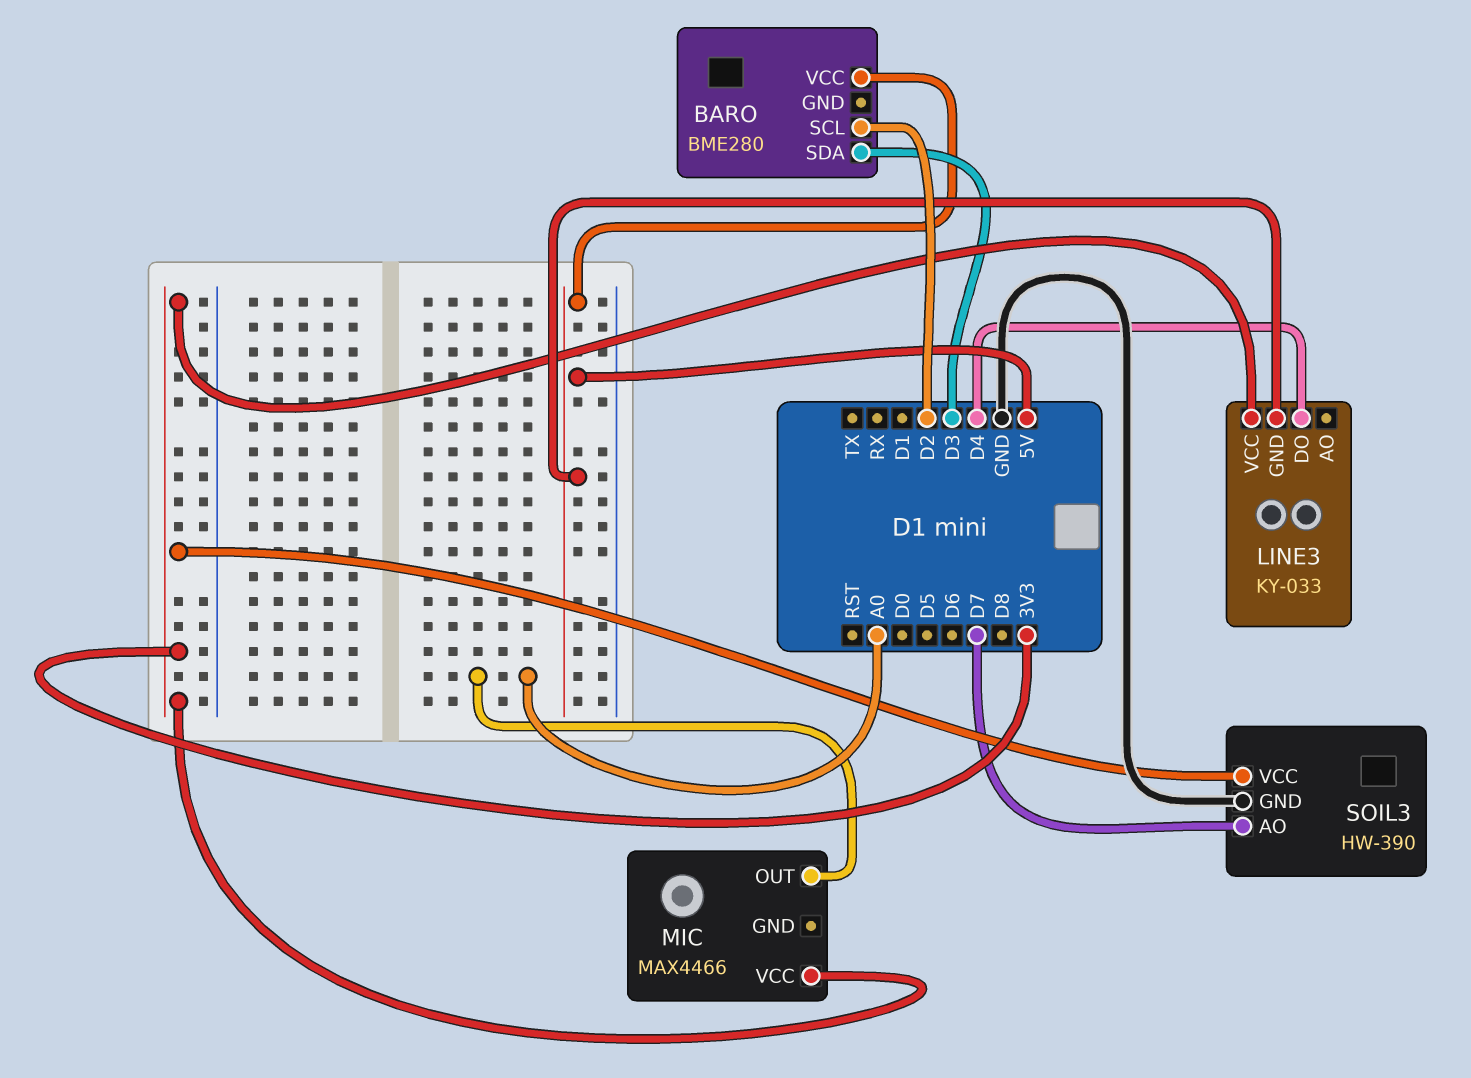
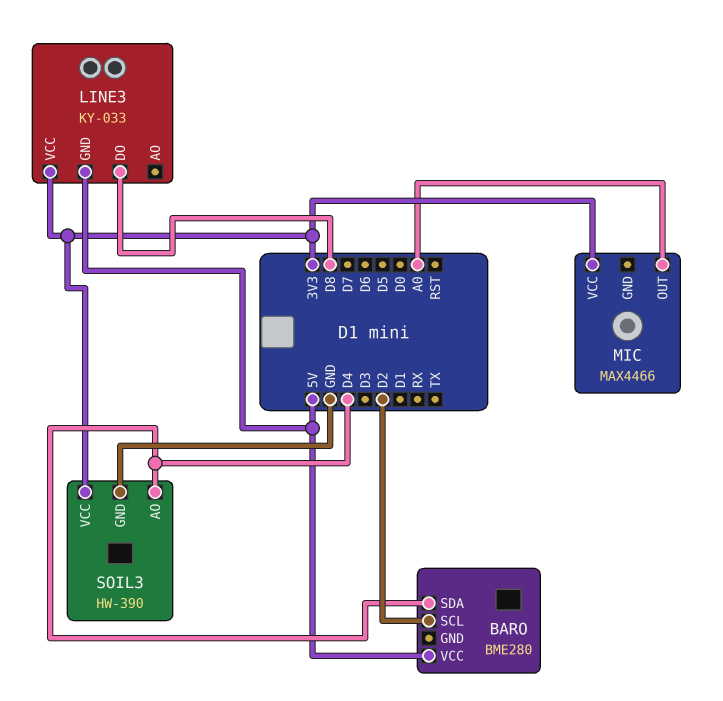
BARO pin SDA: D3 -> D4
LINE3 pin DO: D4 -> D8
SOIL3 pin AO: D7 -> D4

